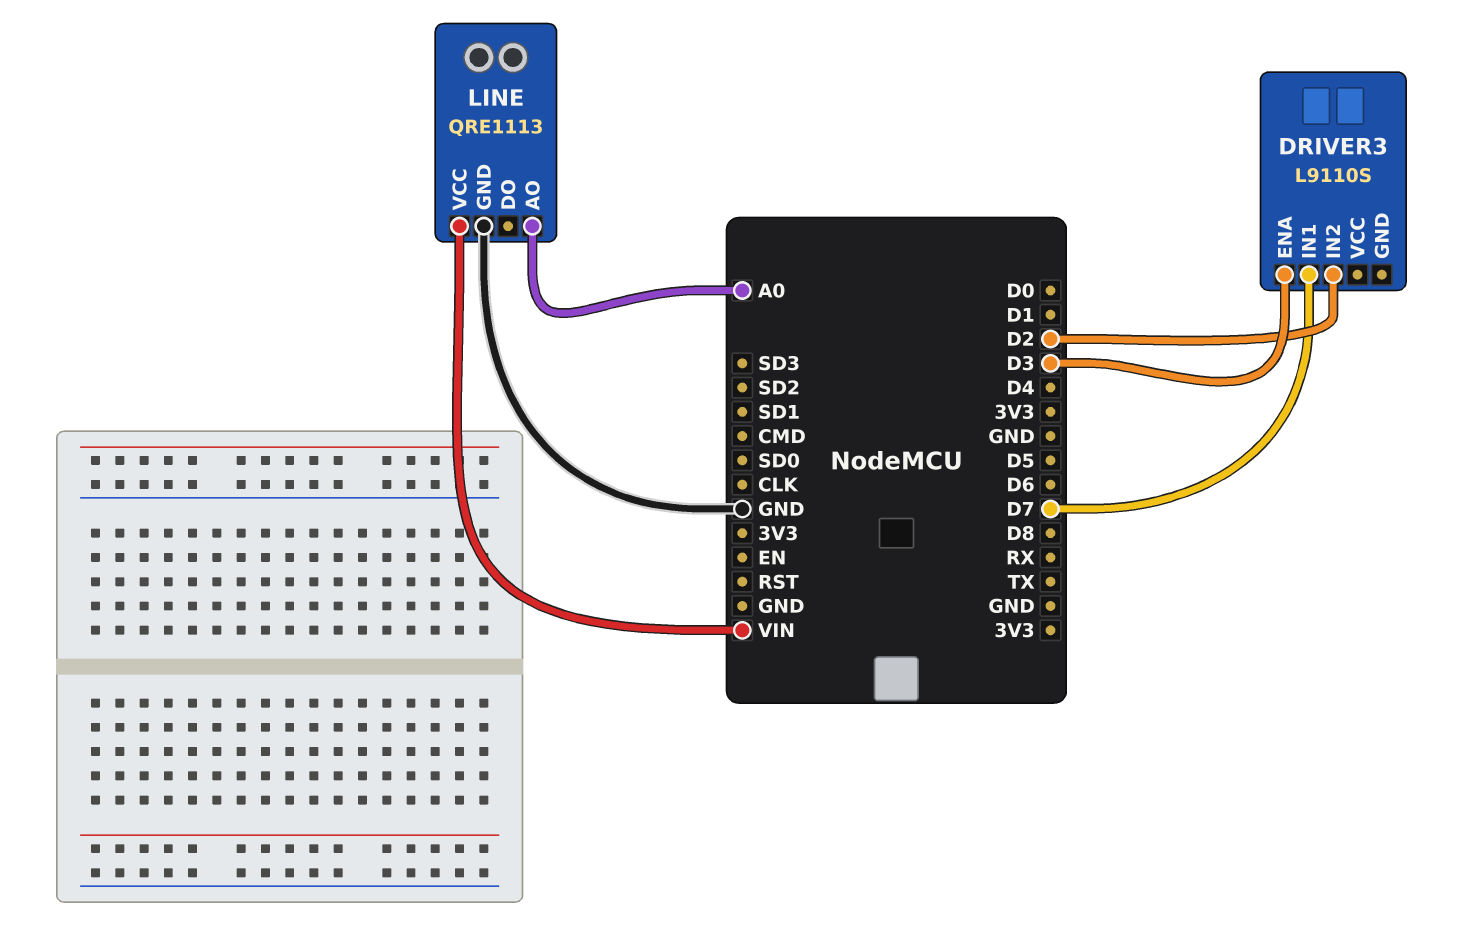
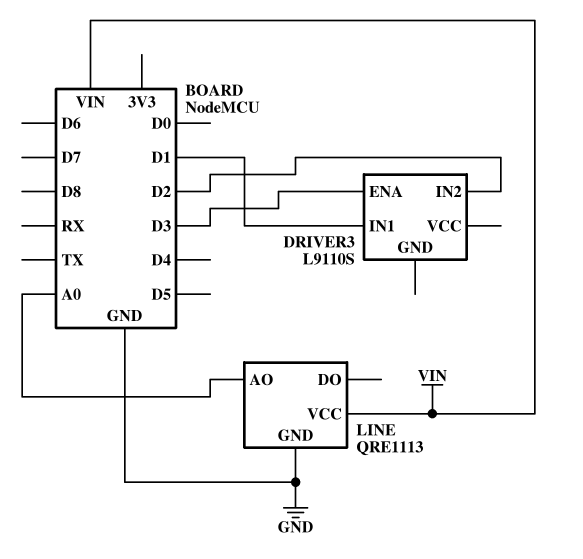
DRIVER3 pin IN1: D7 -> D1

